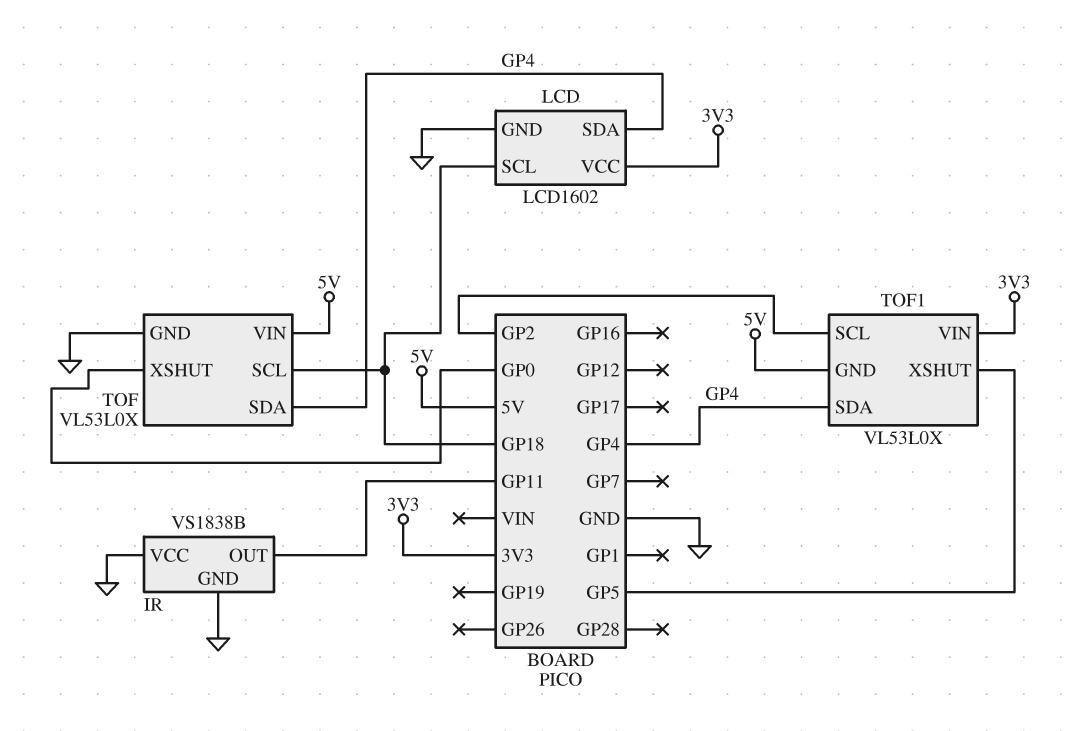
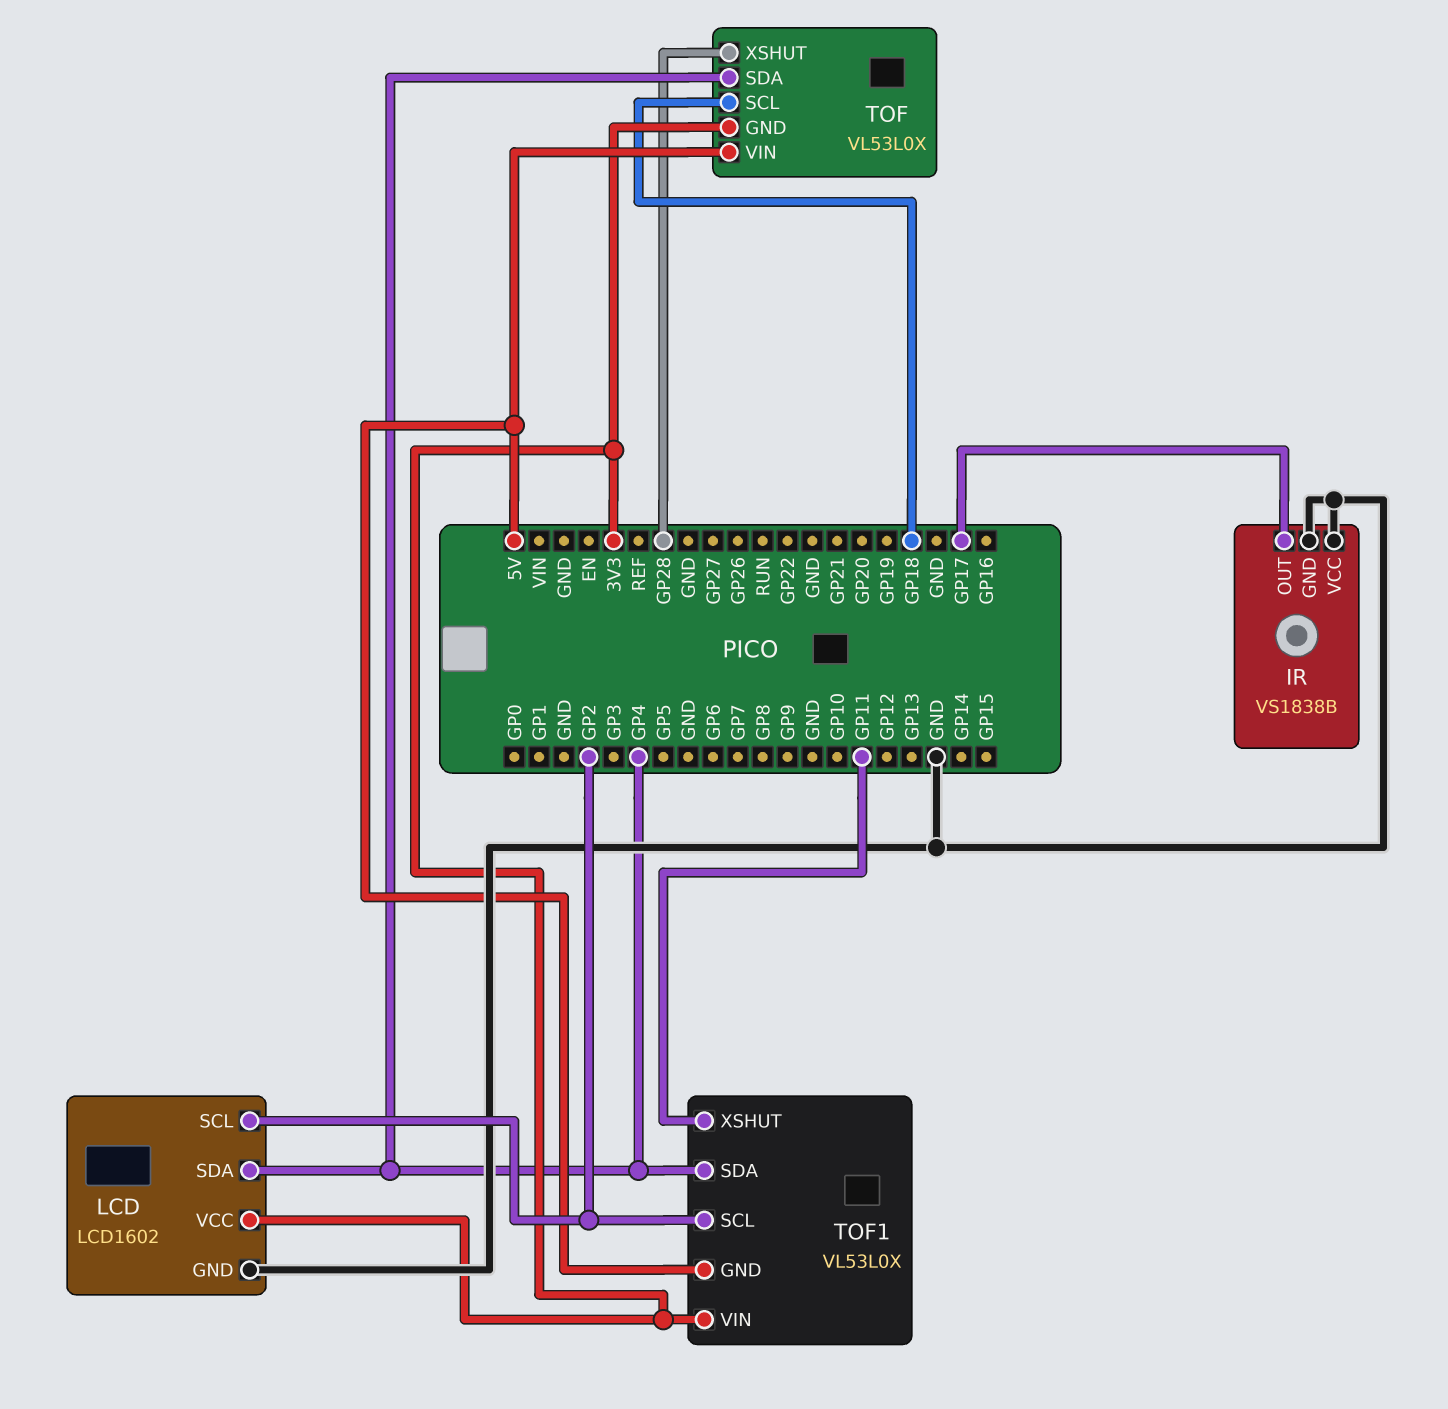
IR pin OUT: GP11 -> GP17
LCD pin SCL: GP18 -> GP2
TOF pin GND: GND -> 3V3
TOF pin XSHUT: GP0 -> GP28
TOF1 pin XSHUT: GP5 -> GP11

